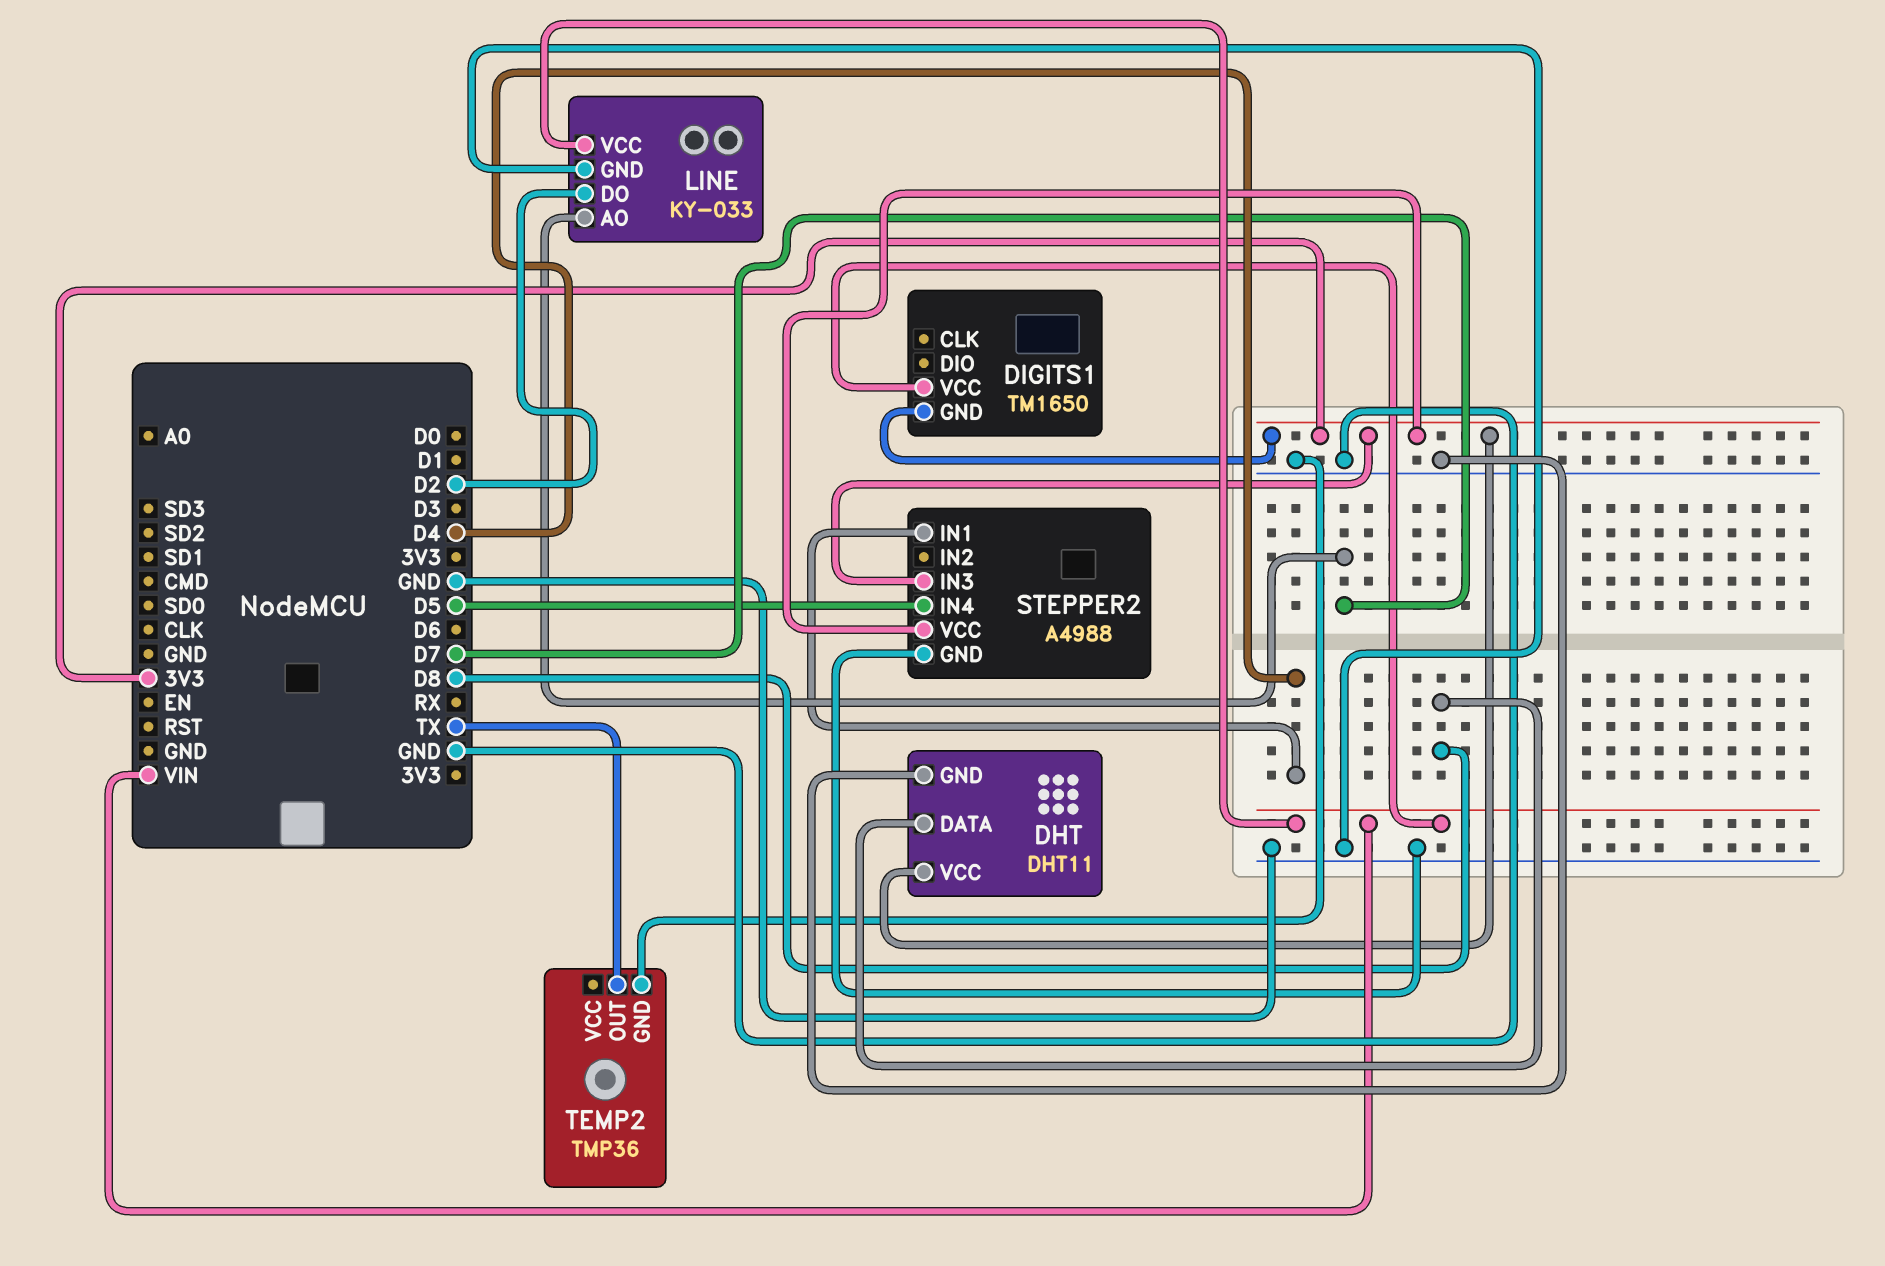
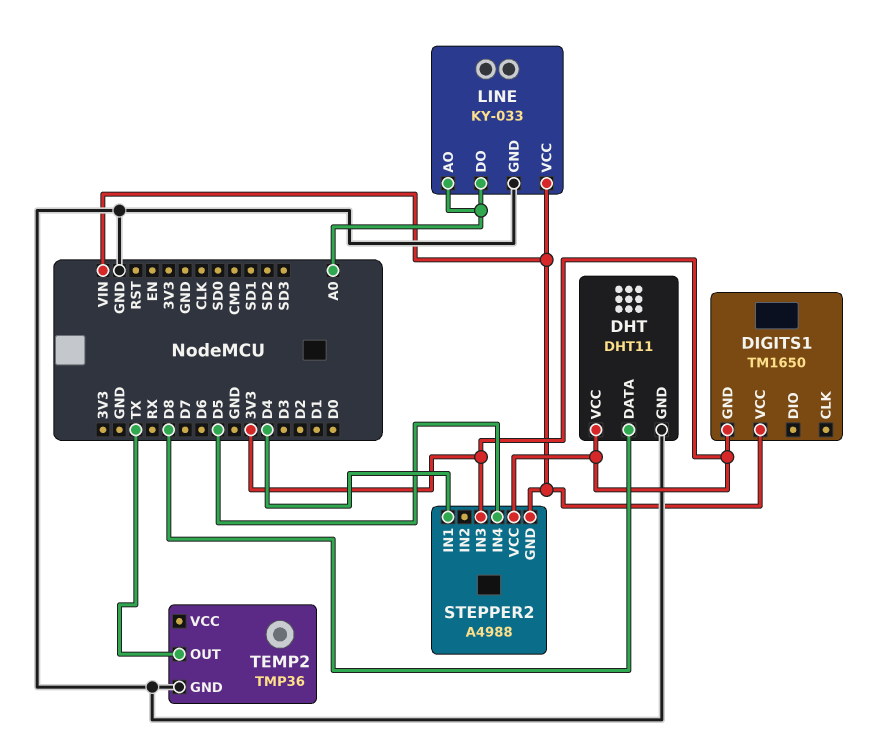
LINE pin AO: D7 -> A0
LINE pin DO: D2 -> A0
STEPPER2 pin GND: GND -> VIN

